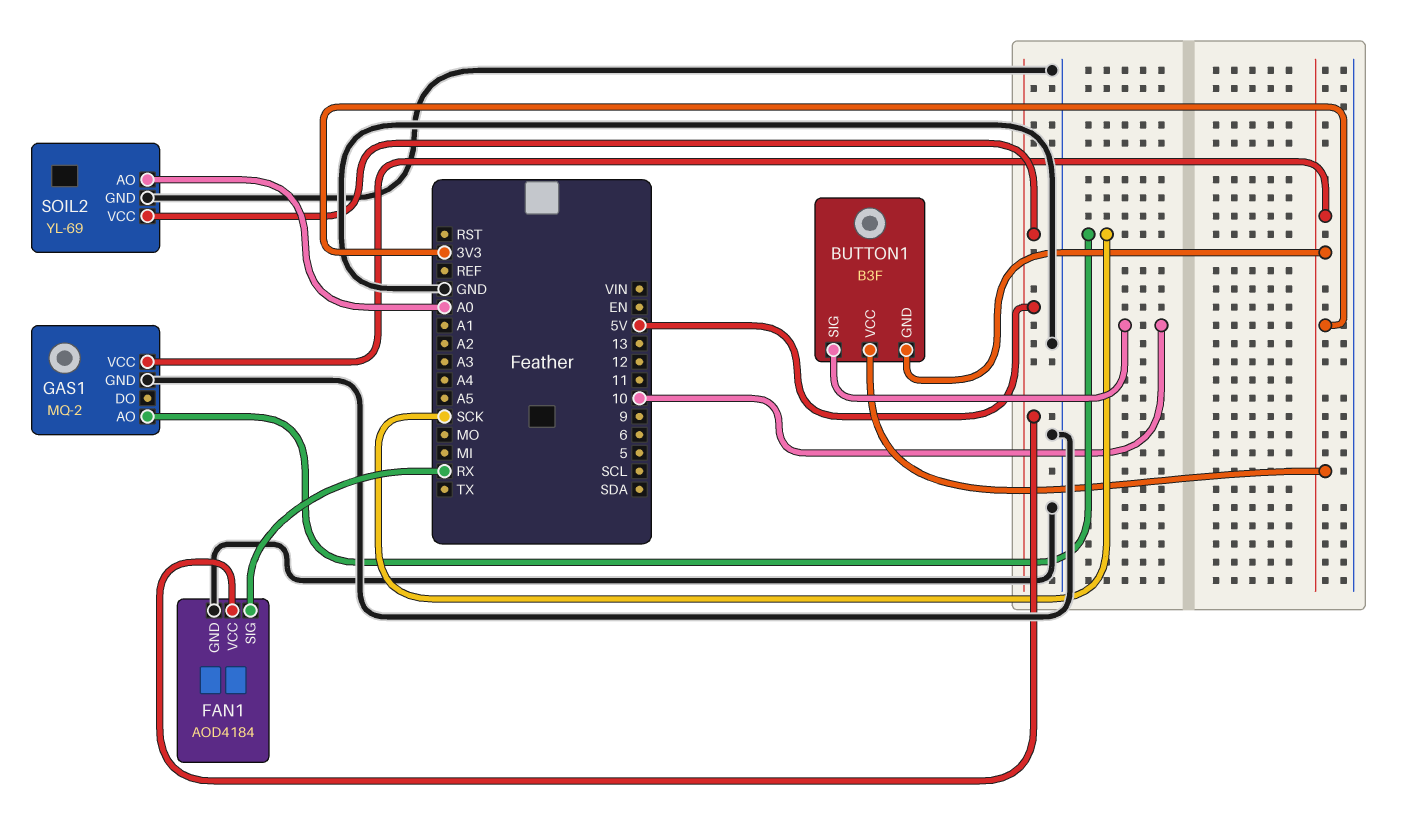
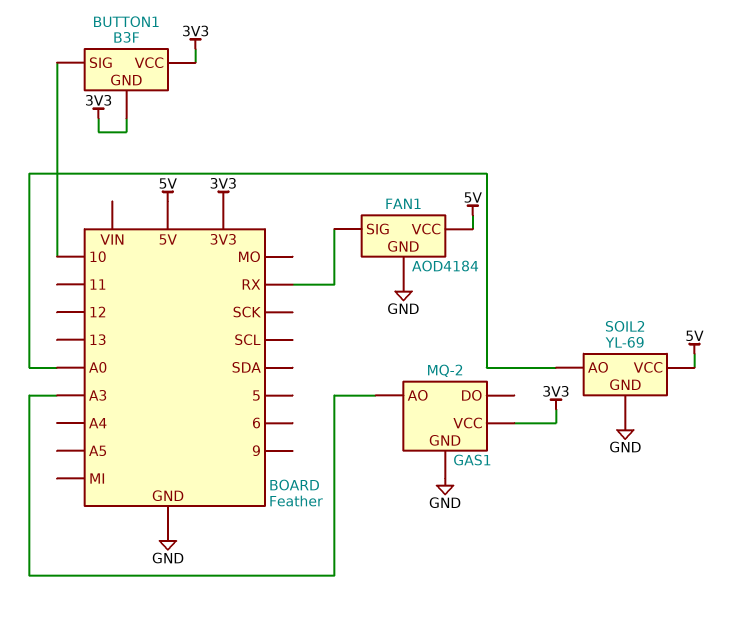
GAS1 pin AO: SCK -> A3

